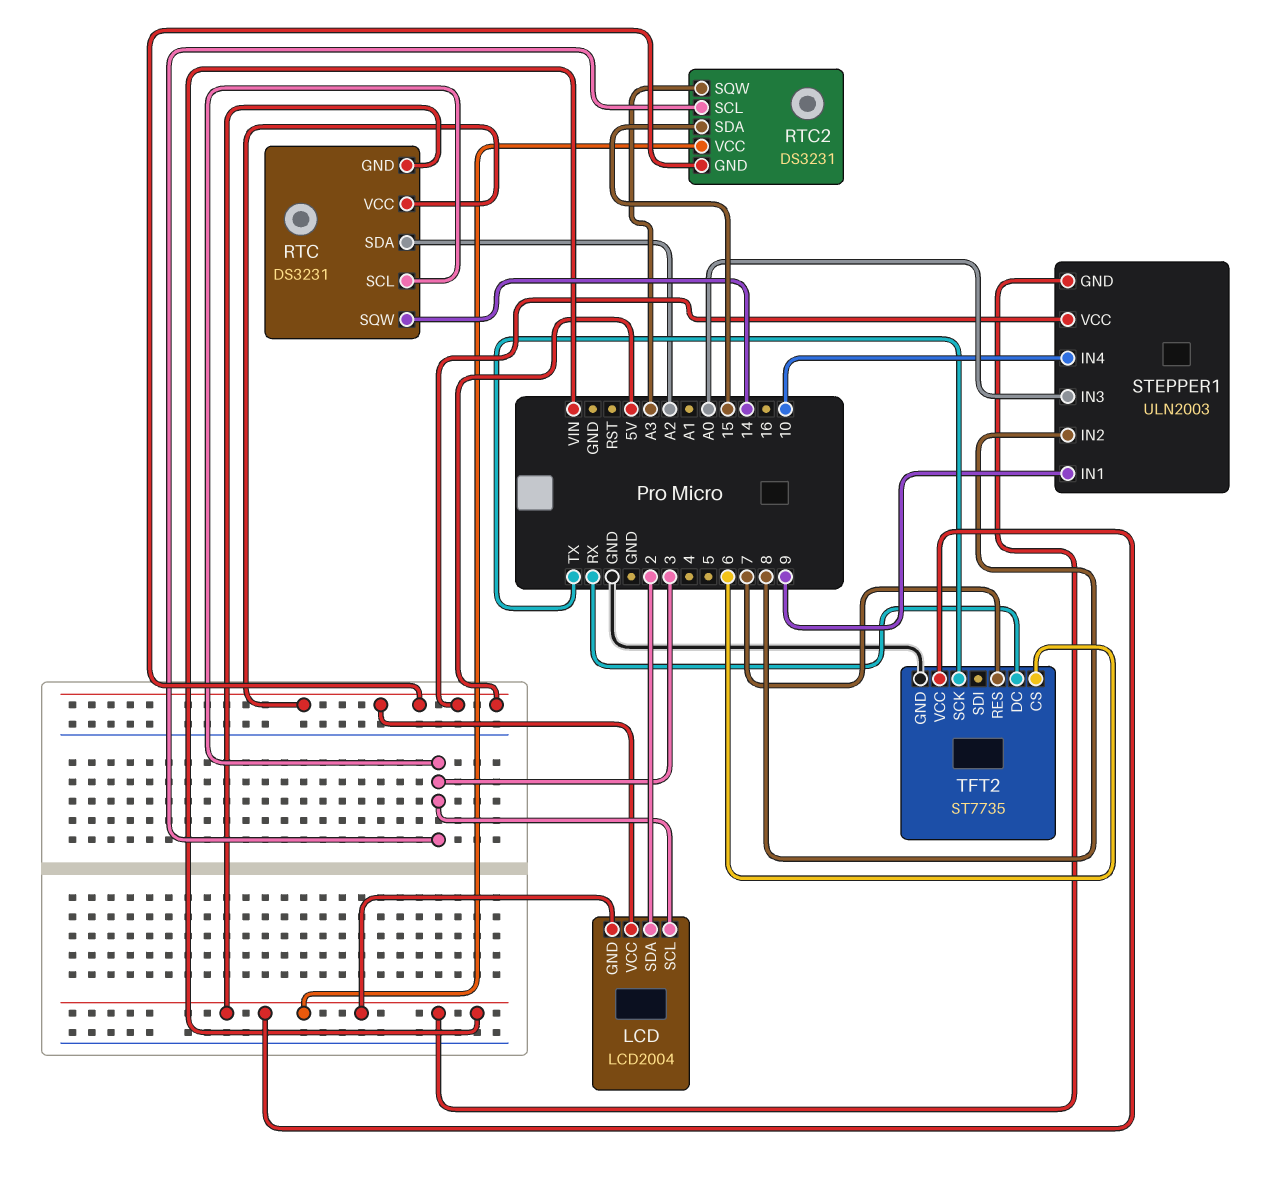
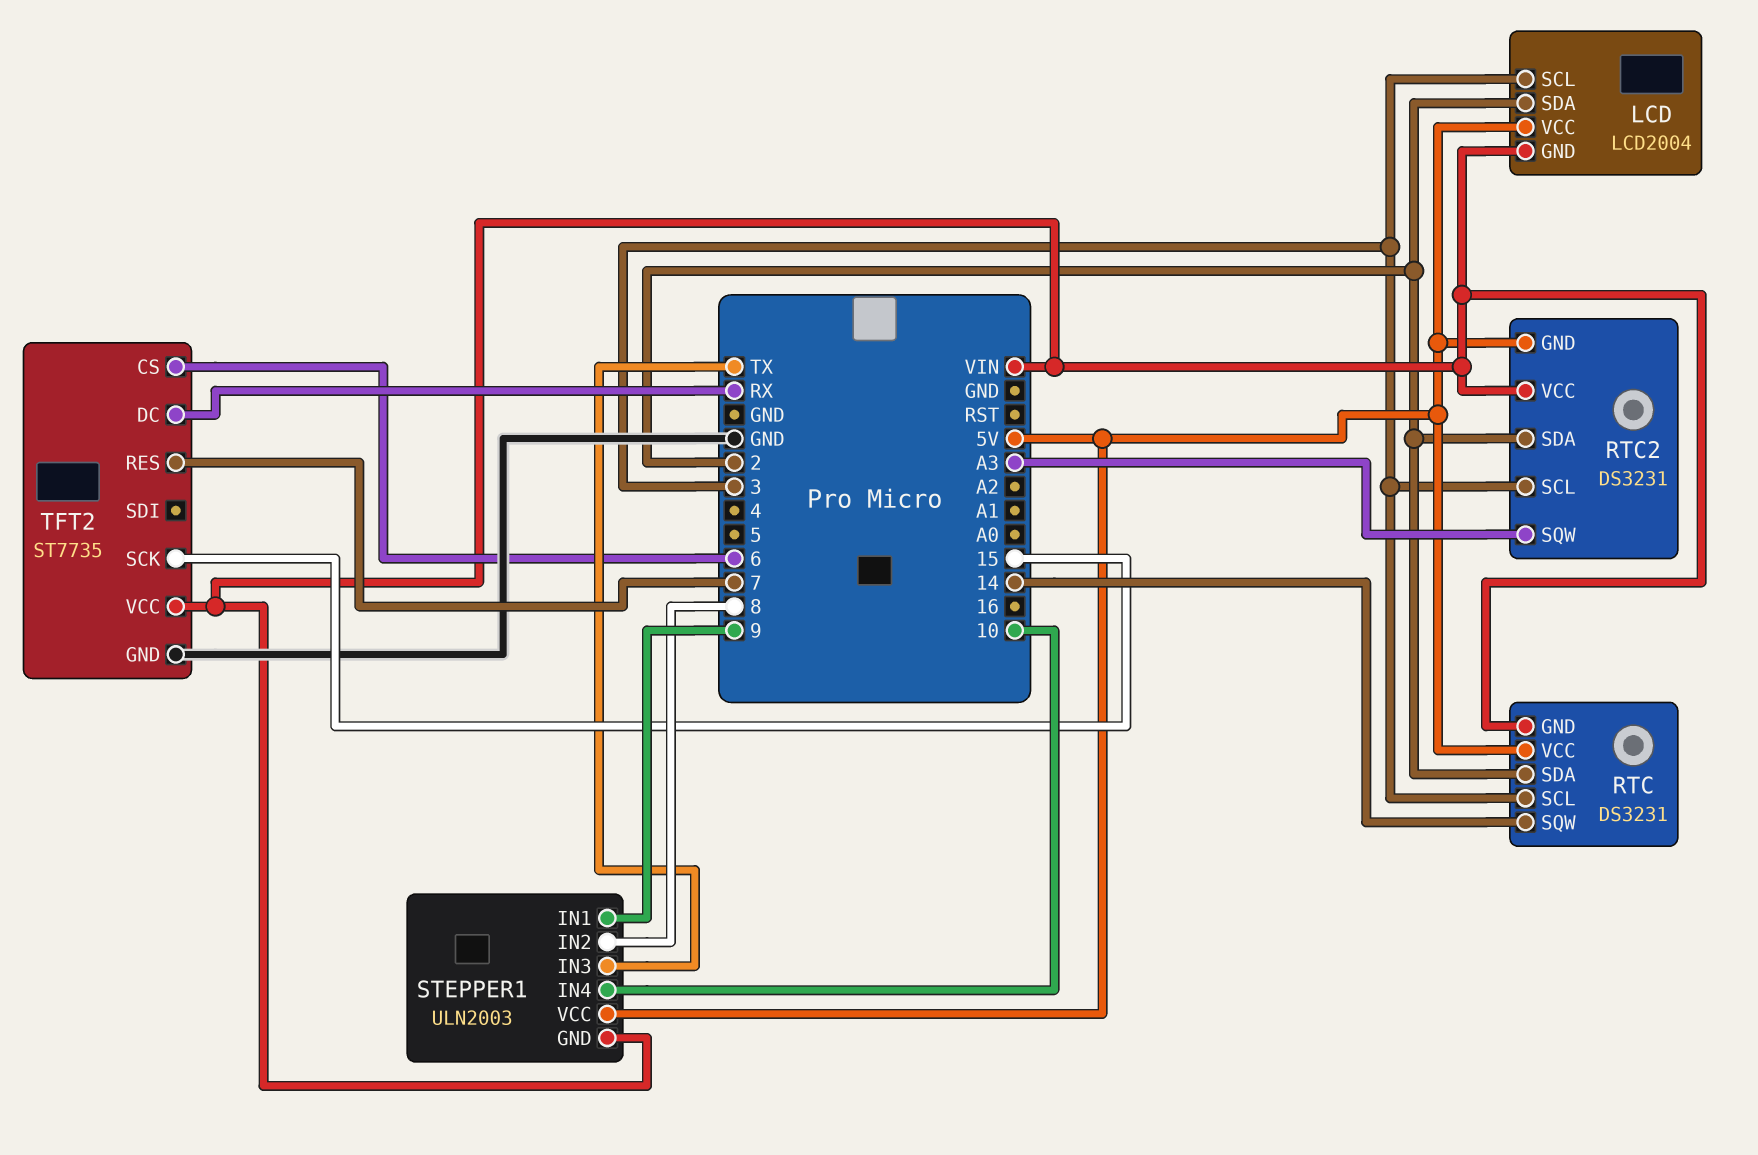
RTC pin SDA: A2 -> 2
RTC2 pin SDA: 15 -> 2
STEPPER1 pin IN3: A0 -> TX
TFT2 pin SCK: TX -> 15

